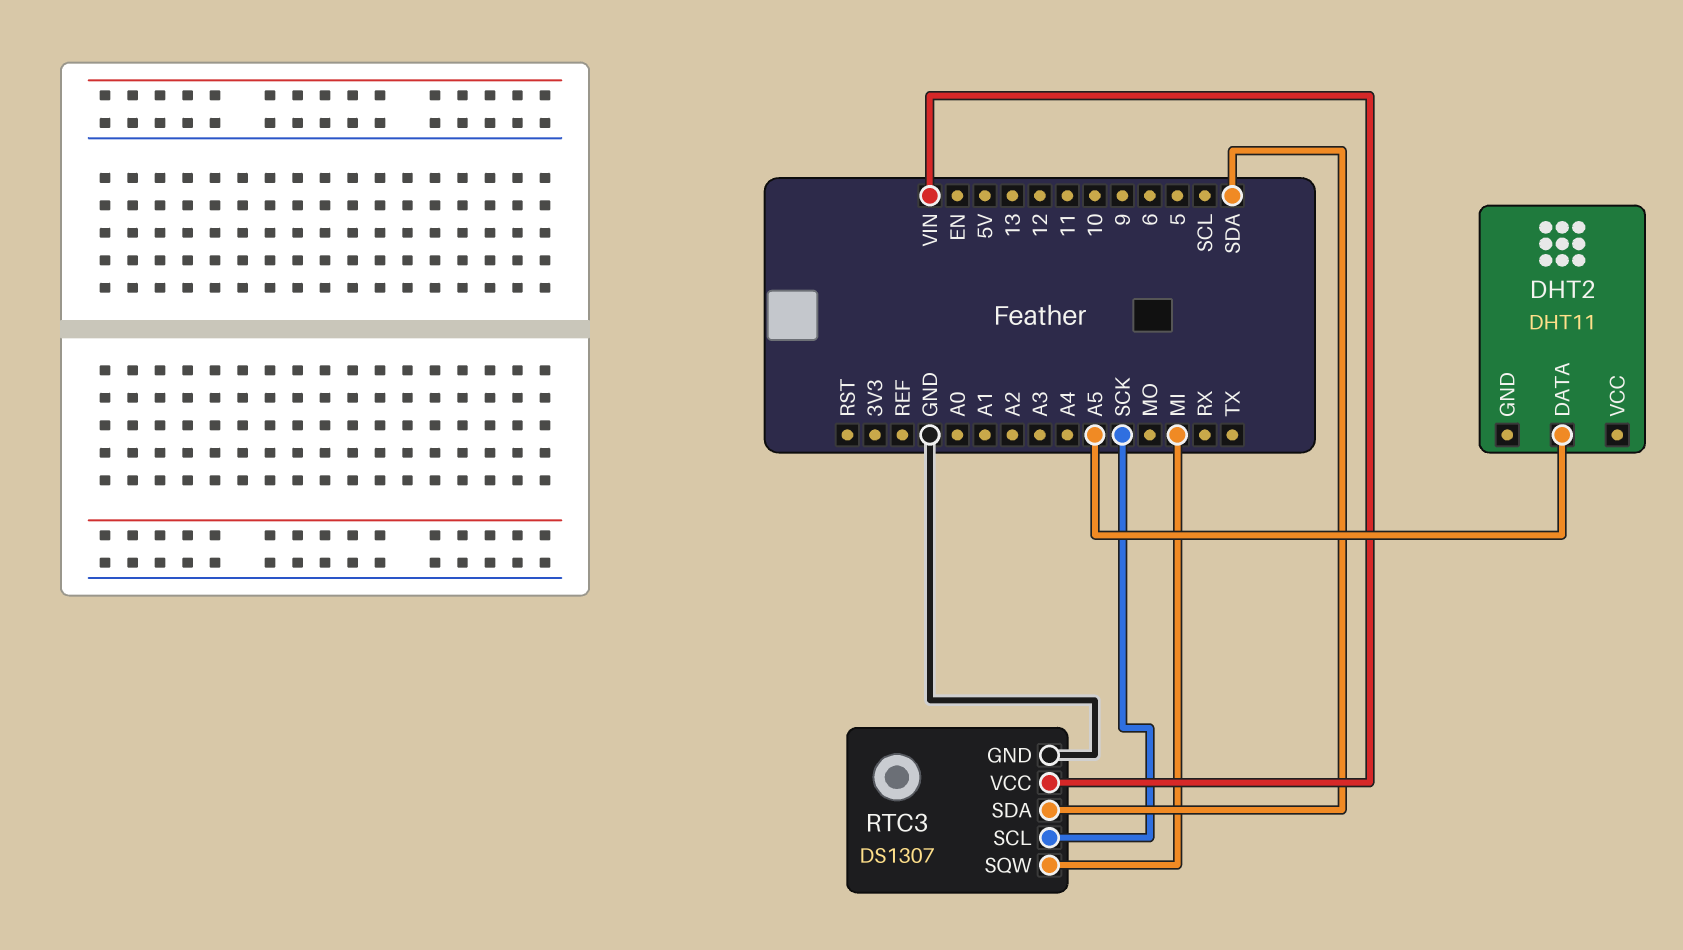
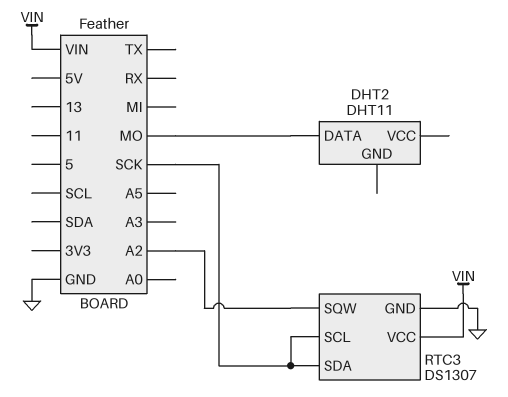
DHT2 pin DATA: A5 -> MO
RTC3 pin SDA: SDA -> SCK
RTC3 pin SQW: MI -> A2

